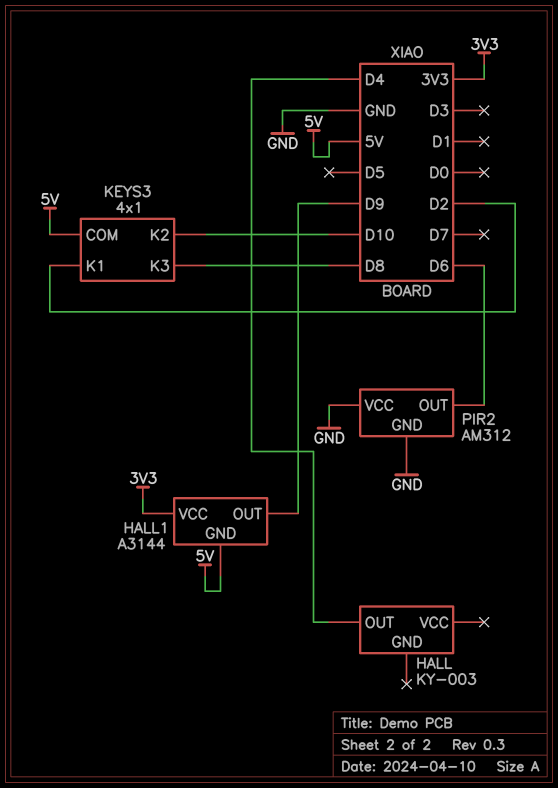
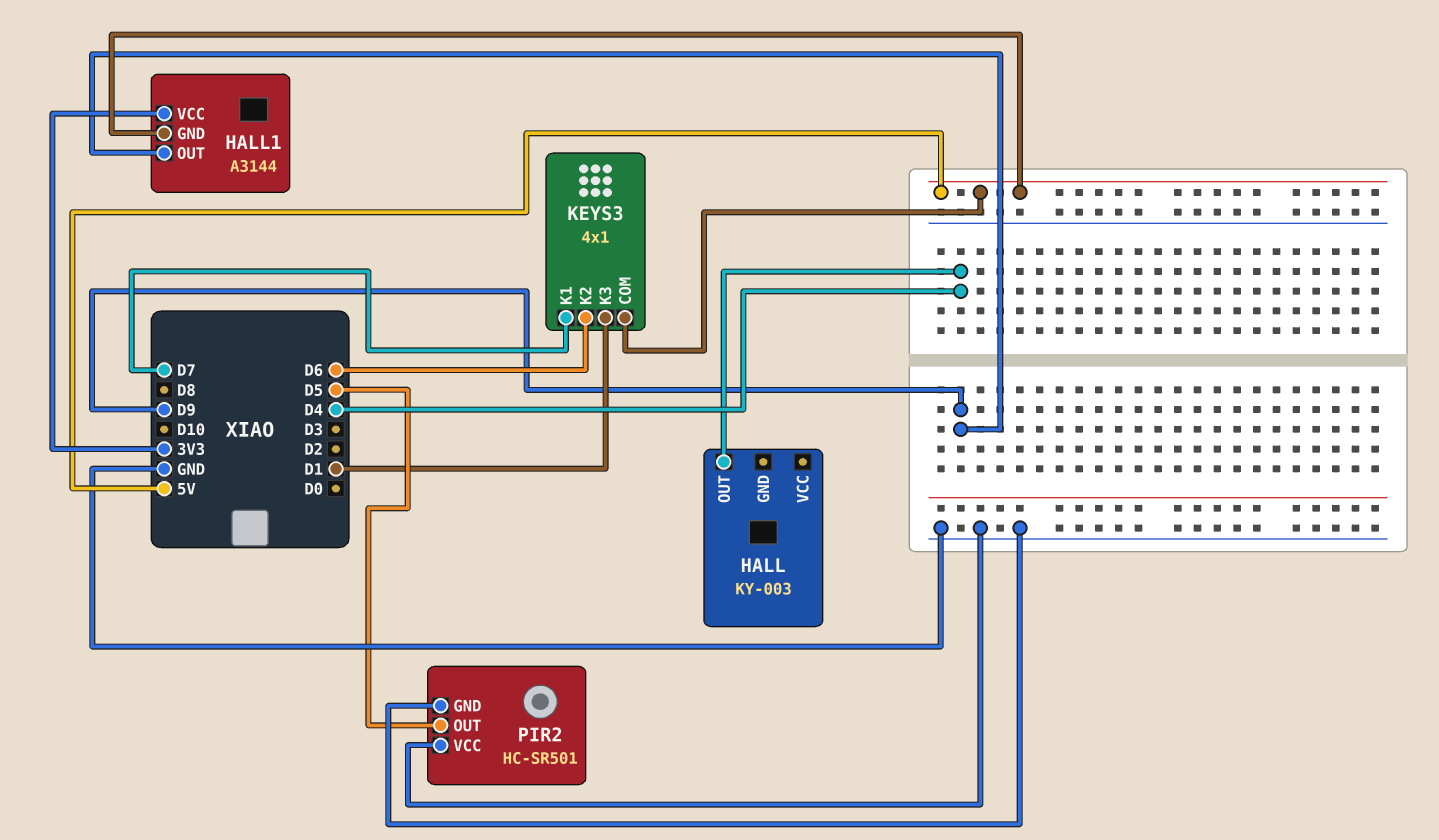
KEYS3 pin K1: D2 -> D7
KEYS3 pin K2: D10 -> D6
KEYS3 pin K3: D8 -> D1
PIR2: AM312 -> HC-SR501
PIR2 pin OUT: D6 -> D5

